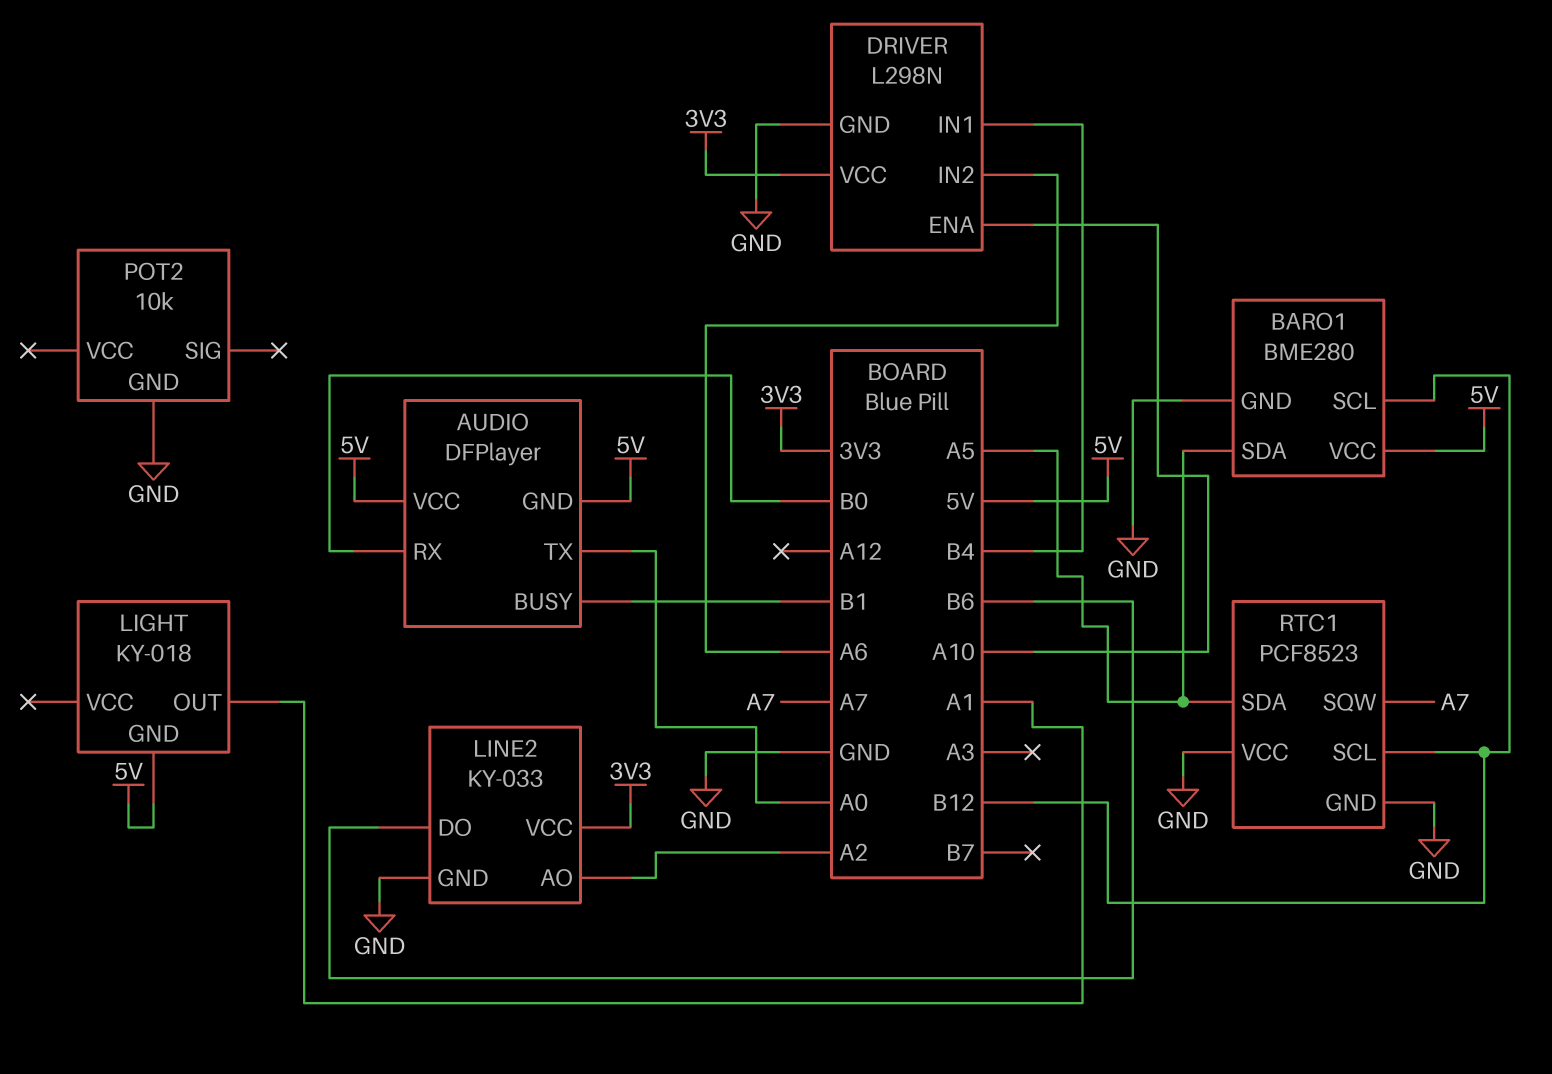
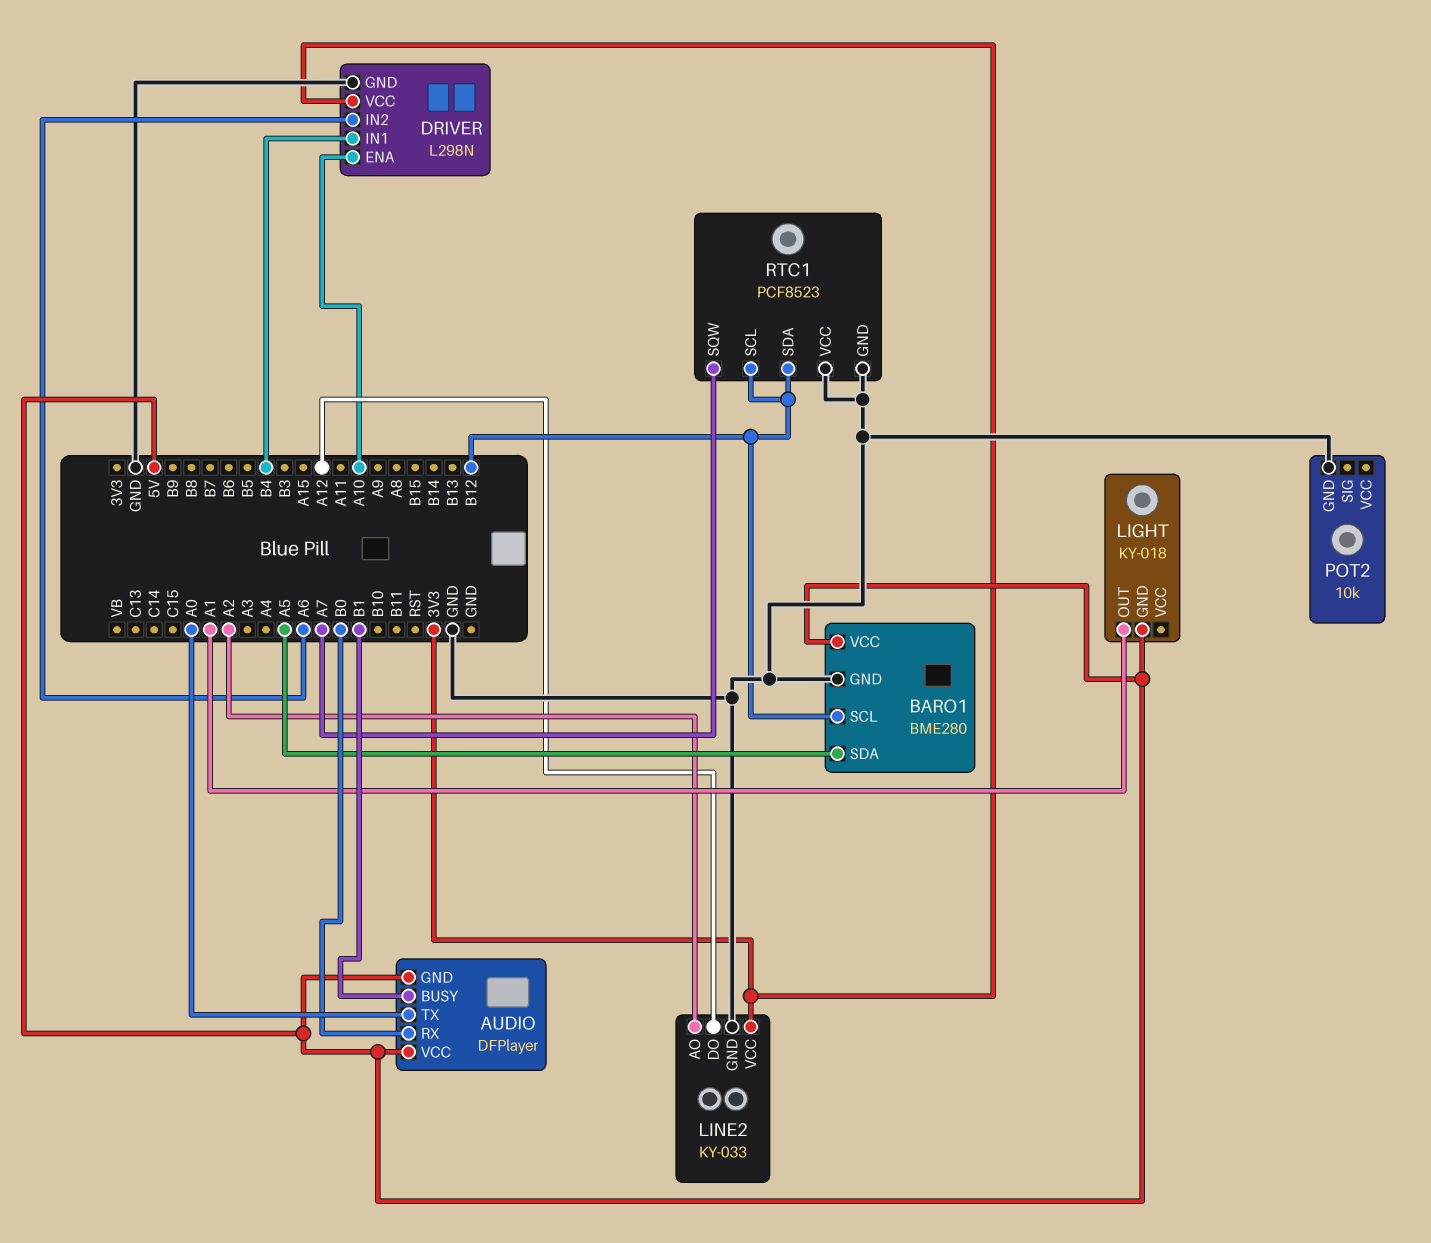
LINE2 pin DO: B6 -> A12
RTC1 pin SDA: A5 -> B12

